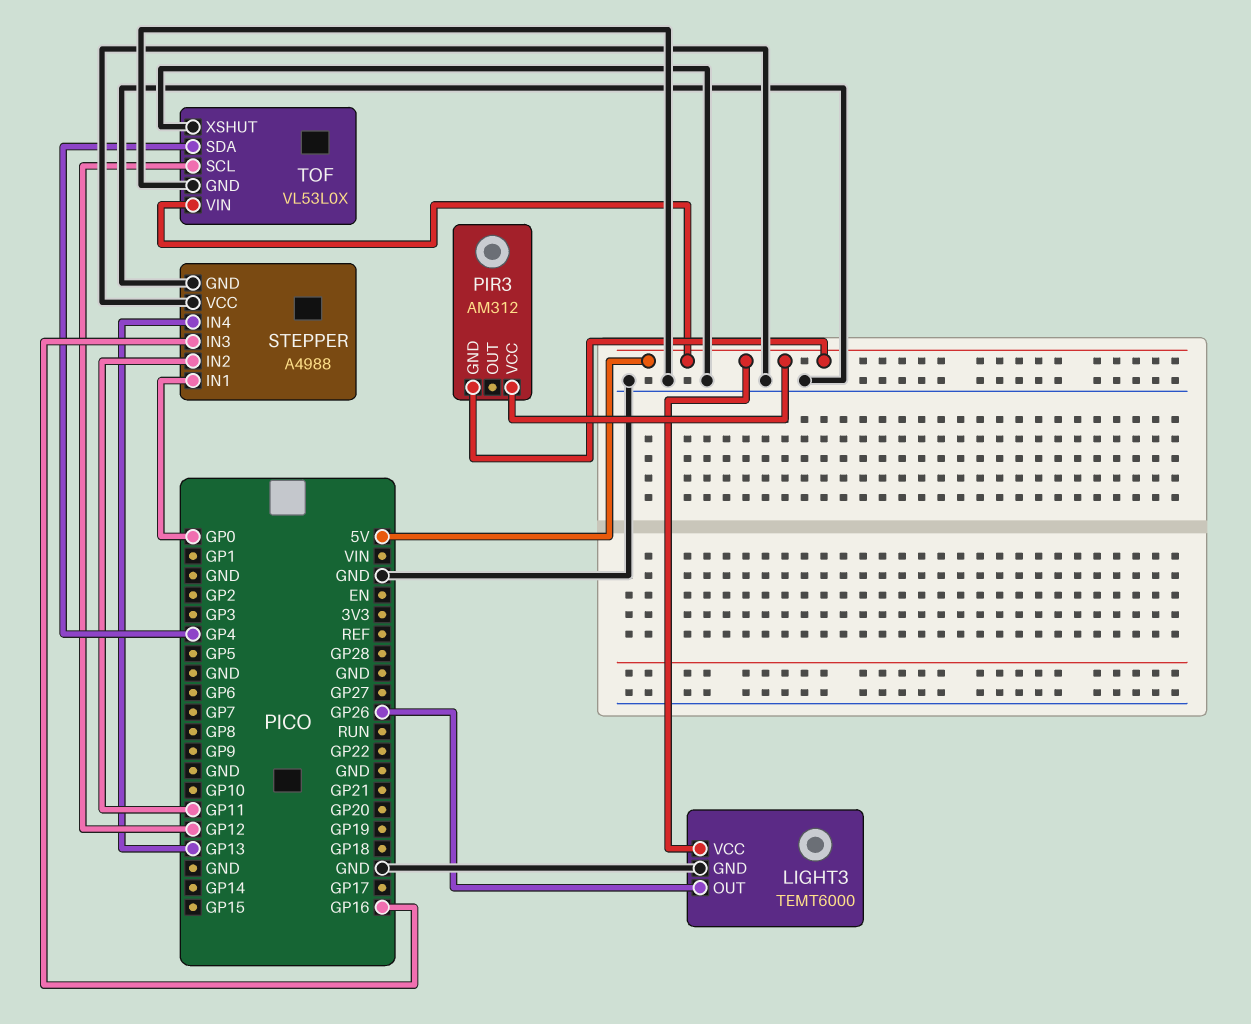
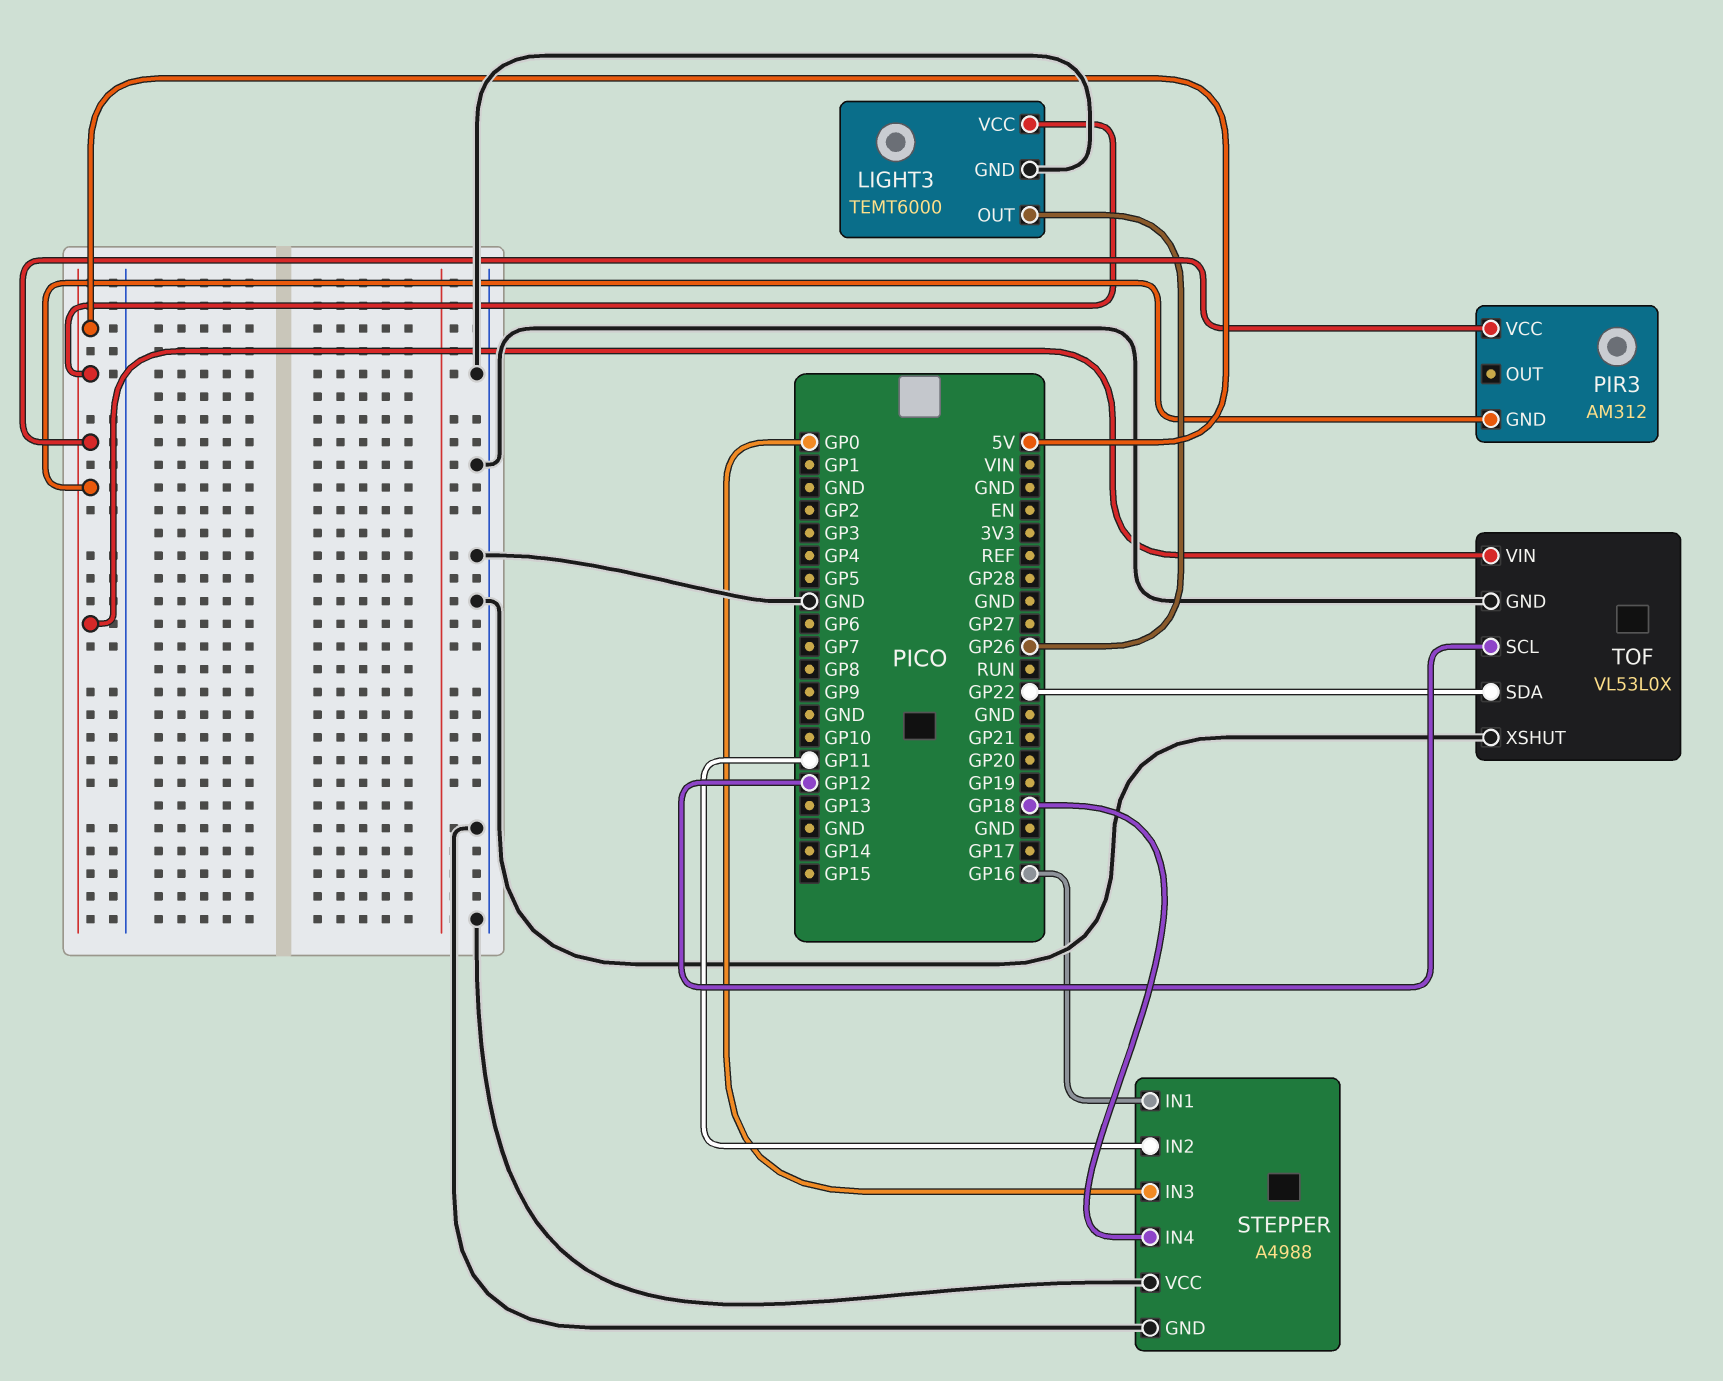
STEPPER pin IN1: GP0 -> GP16
STEPPER pin IN3: GP16 -> GP0
STEPPER pin IN4: GP13 -> GP18
TOF pin SDA: GP4 -> GP22

